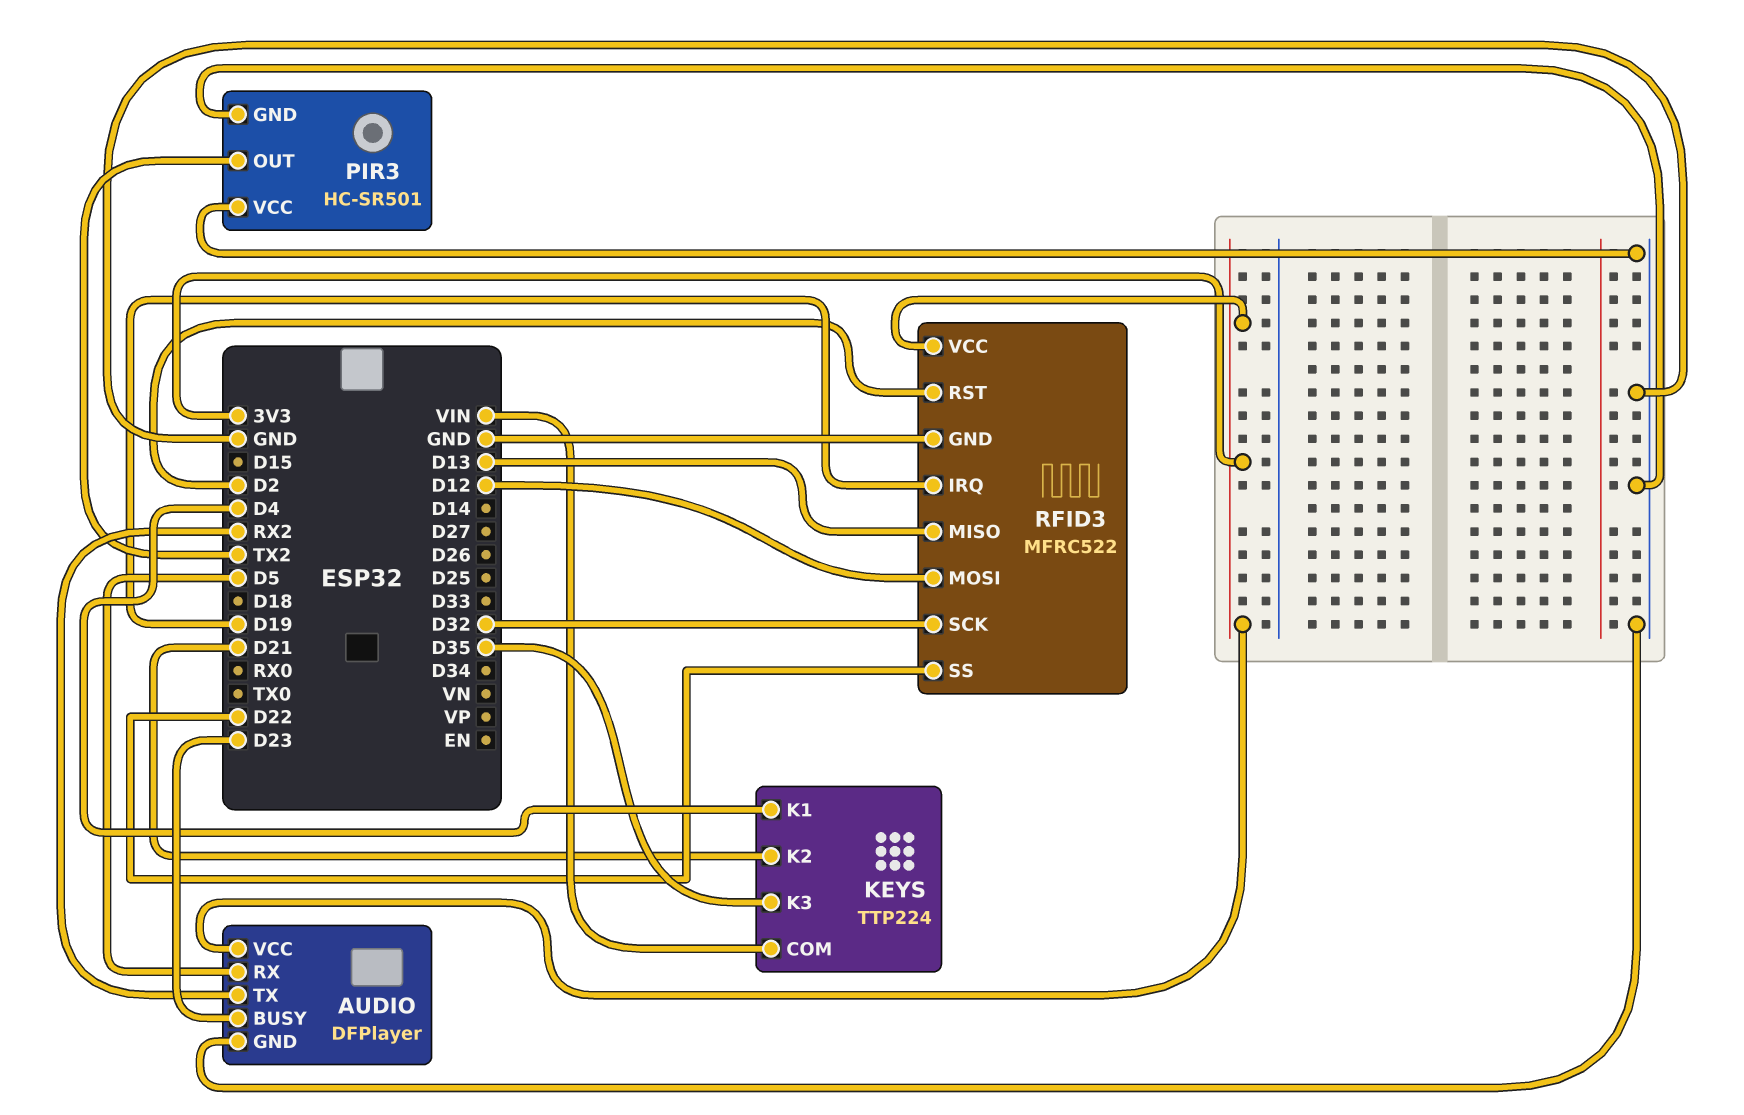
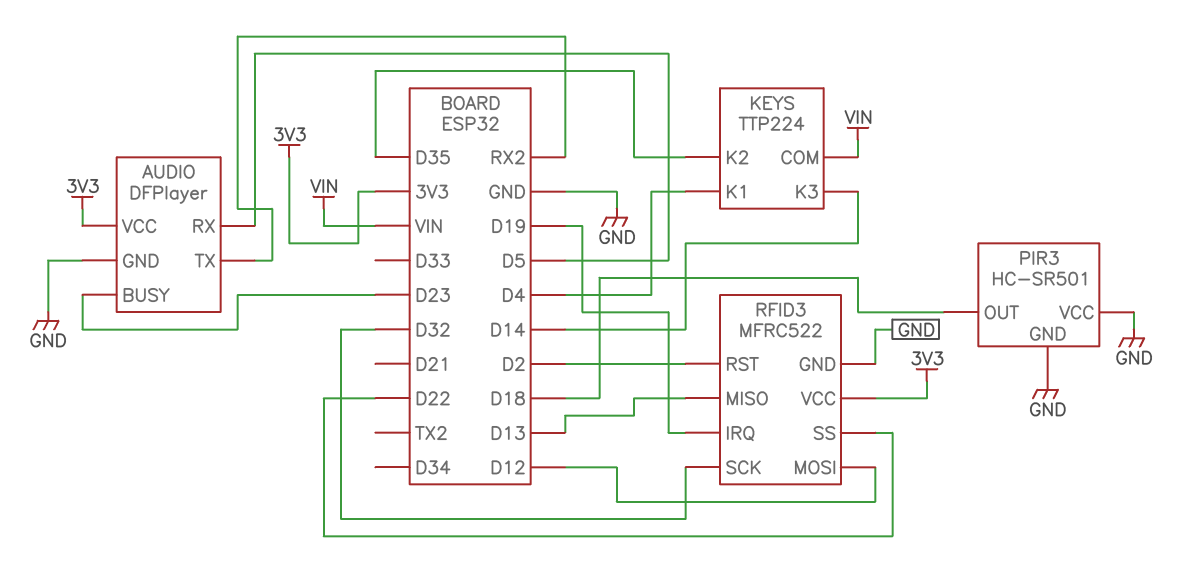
KEYS pin K2: D21 -> D35
KEYS pin K3: D35 -> D14
PIR3 pin OUT: TX2 -> D18

